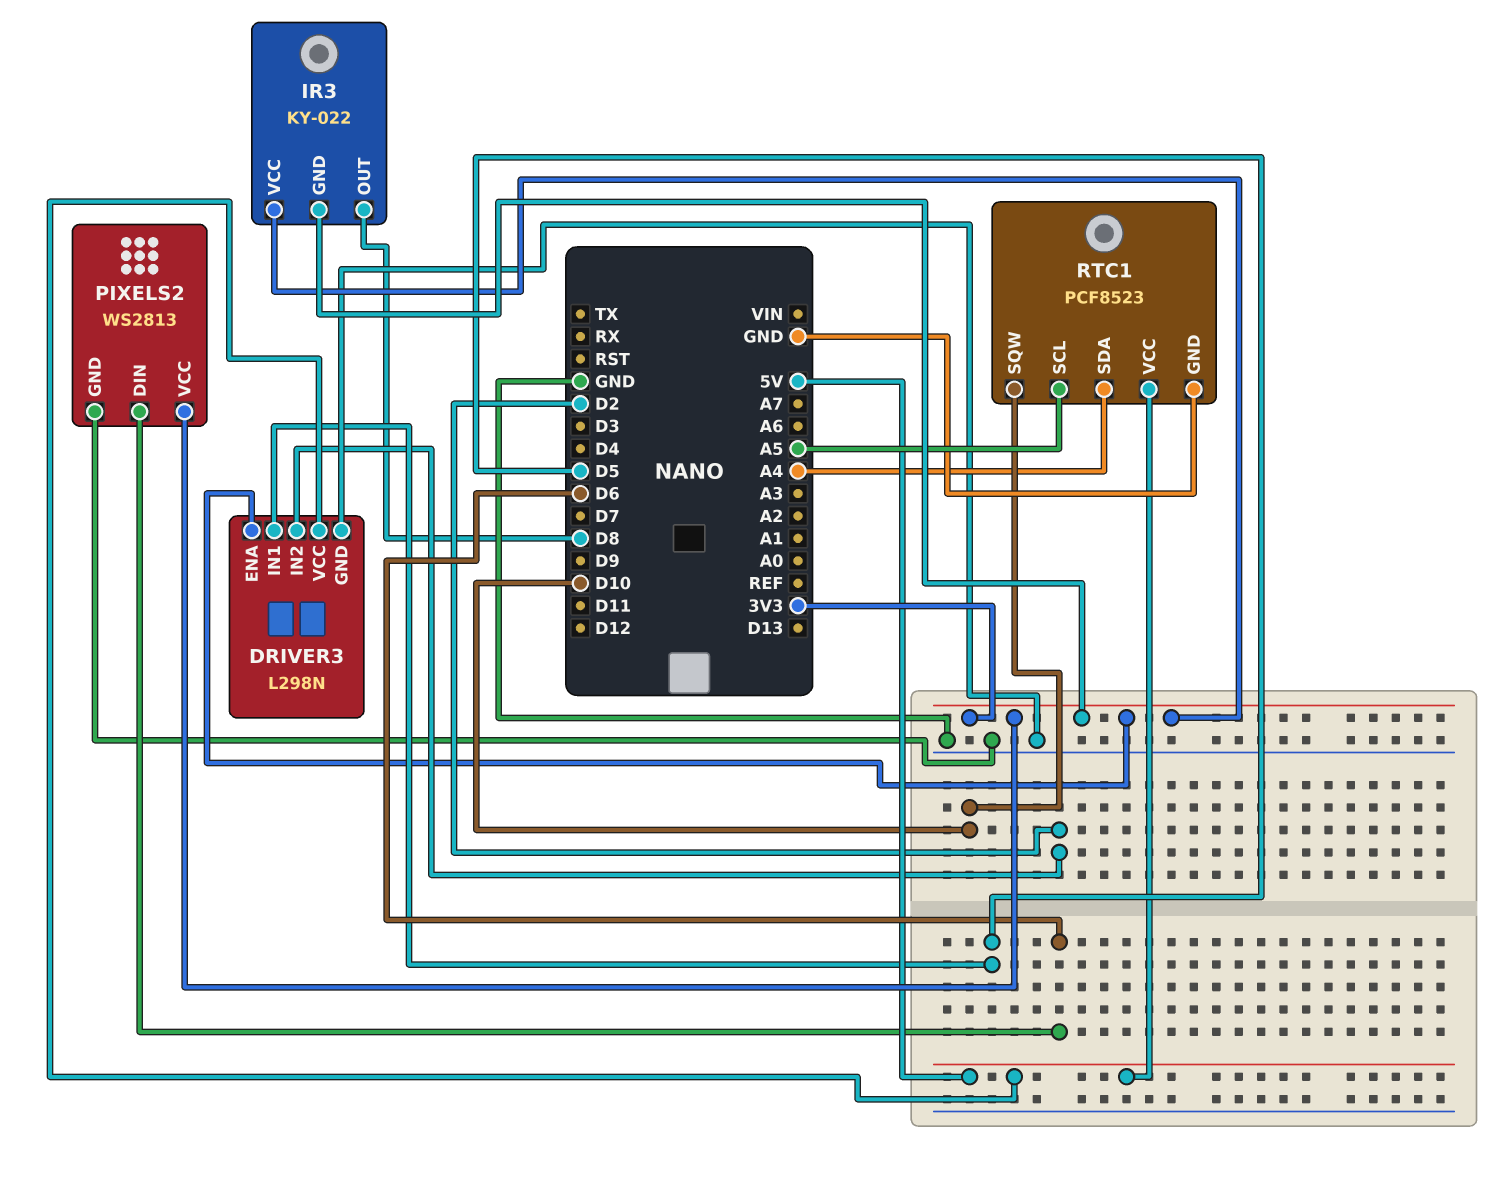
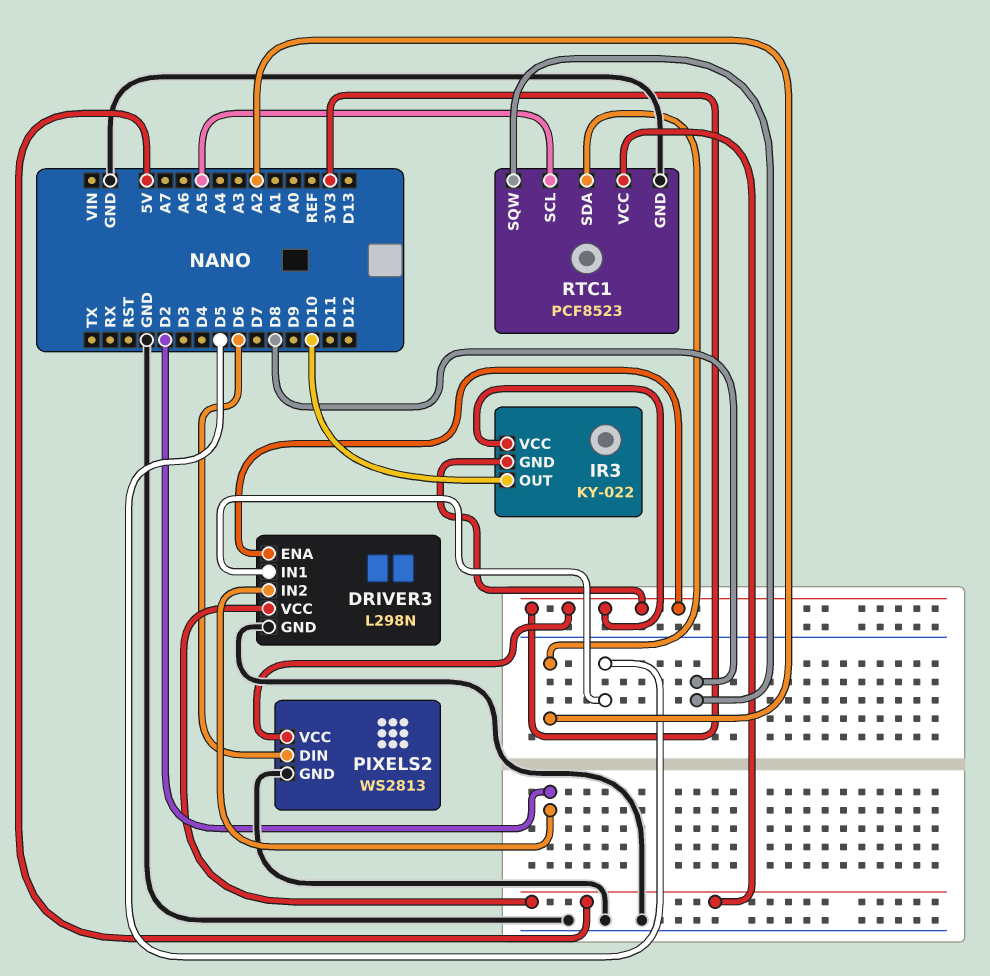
IR3 pin OUT: D8 -> D10
RTC1 pin SDA: A4 -> A2
RTC1 pin SQW: D10 -> D8

